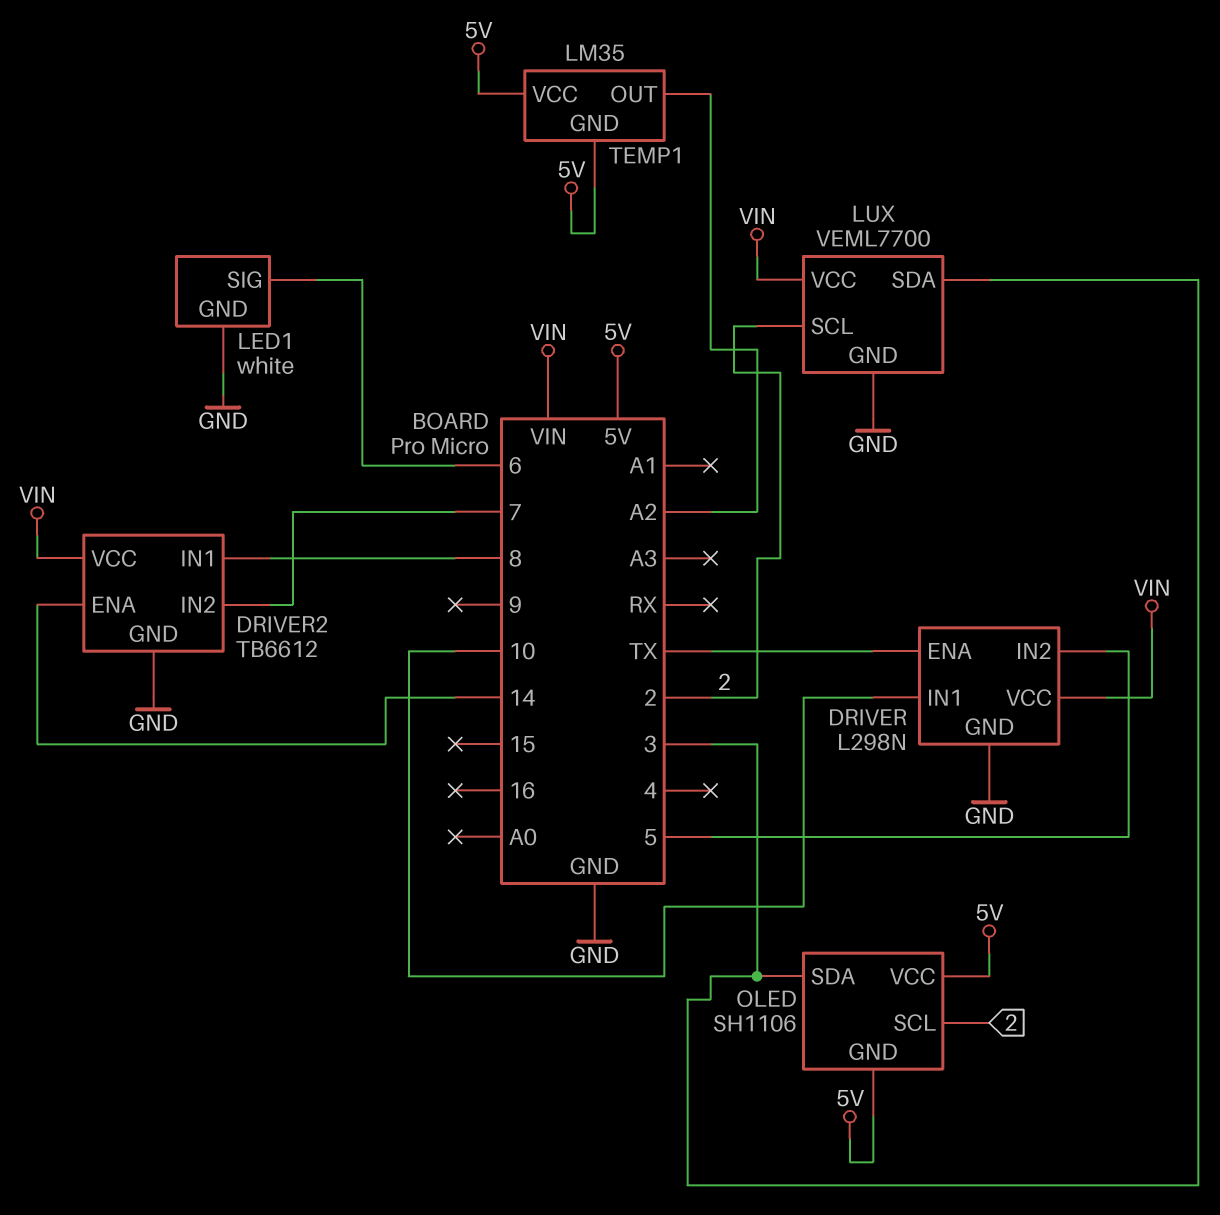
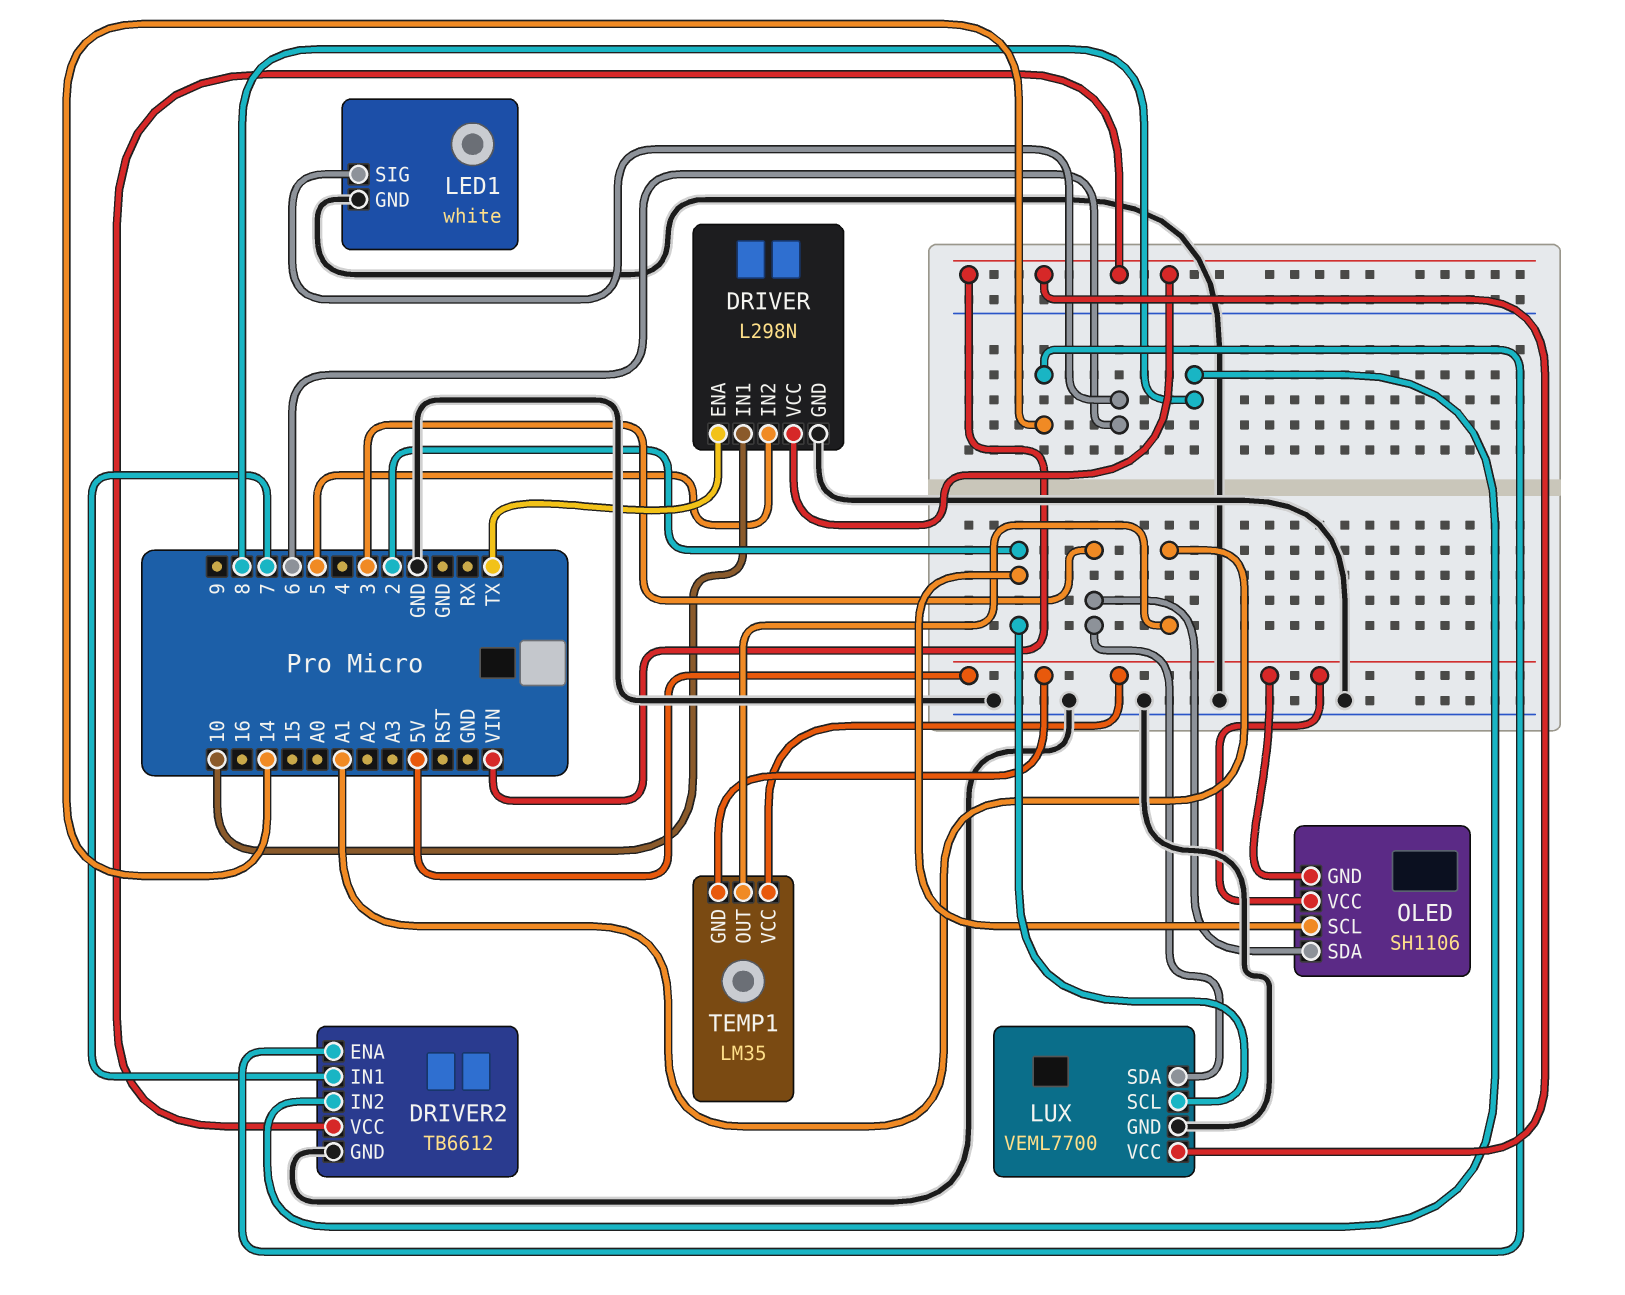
DRIVER2 pin IN1: 8 -> 7
DRIVER2 pin IN2: 7 -> 8
TEMP1 pin OUT: A2 -> A1

